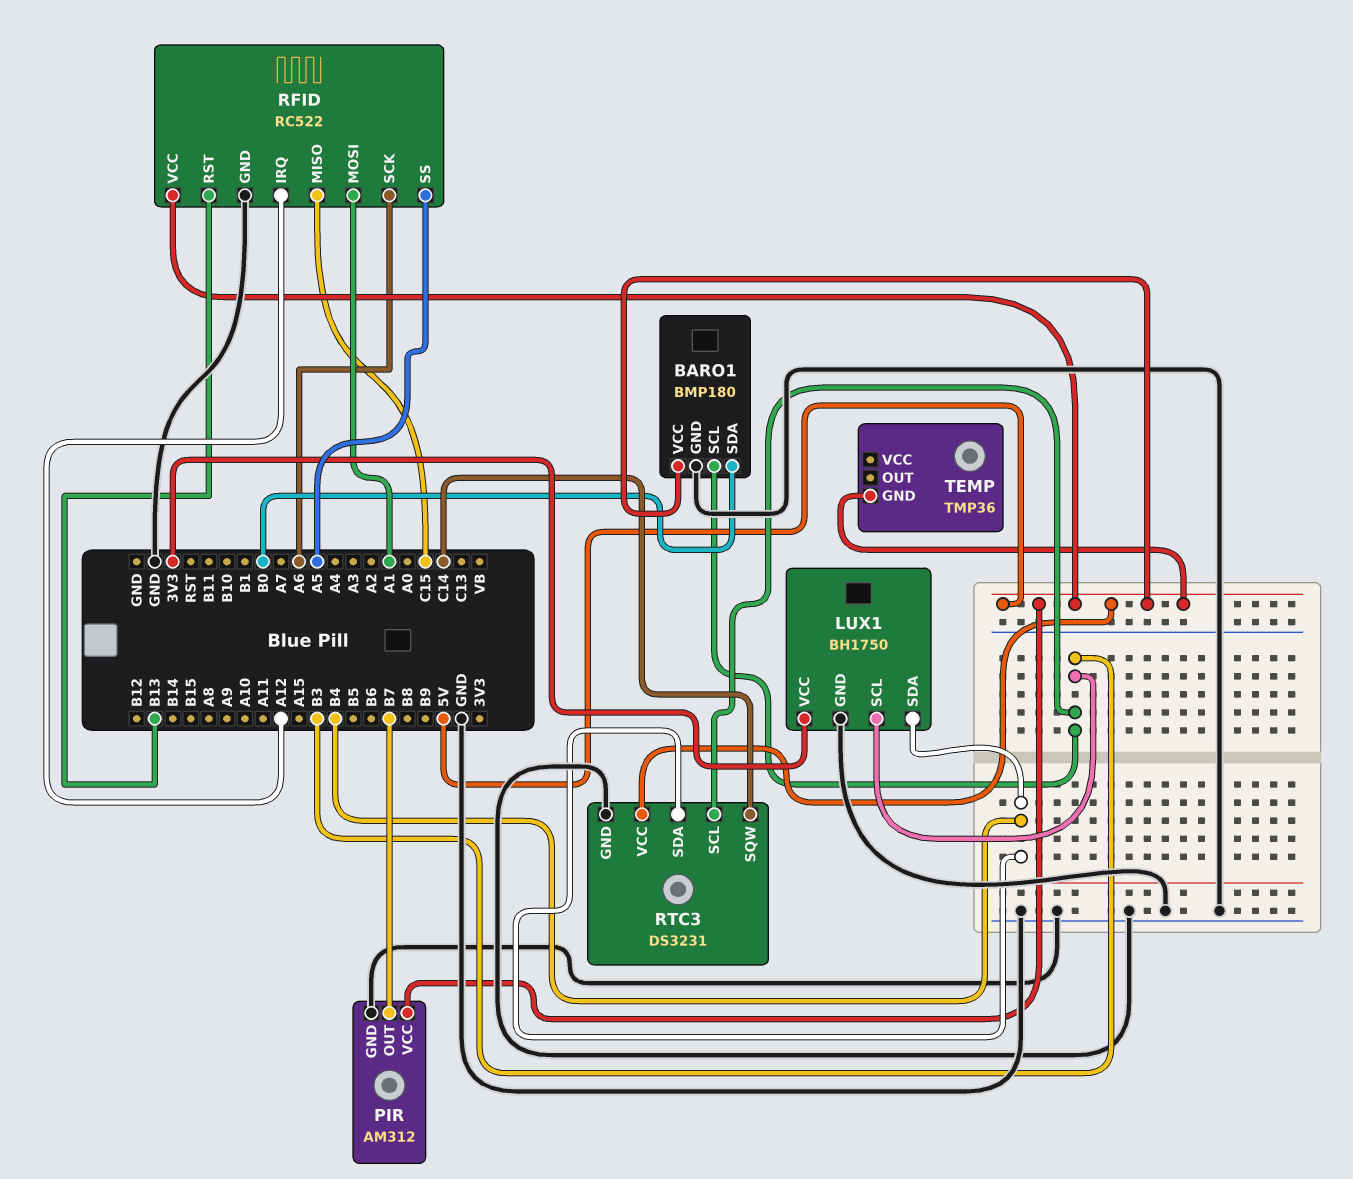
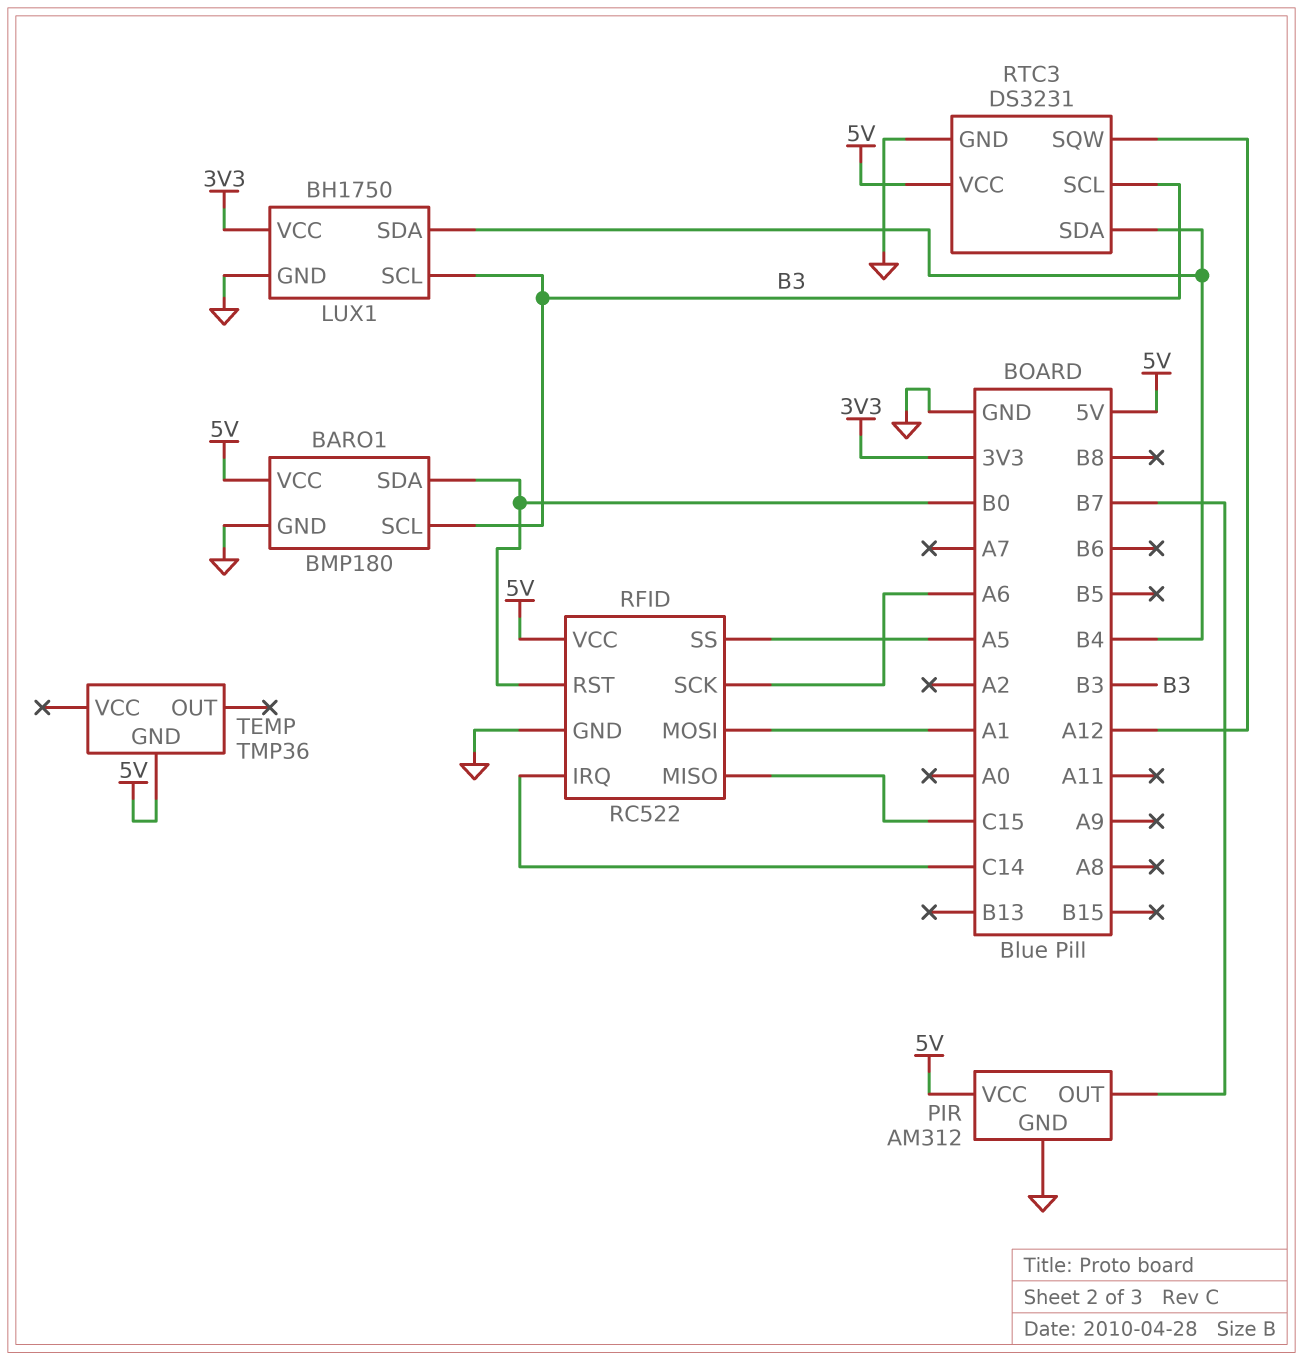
RFID pin IRQ: A12 -> C14
RFID pin RST: B13 -> B0
RTC3 pin SQW: C14 -> A12

